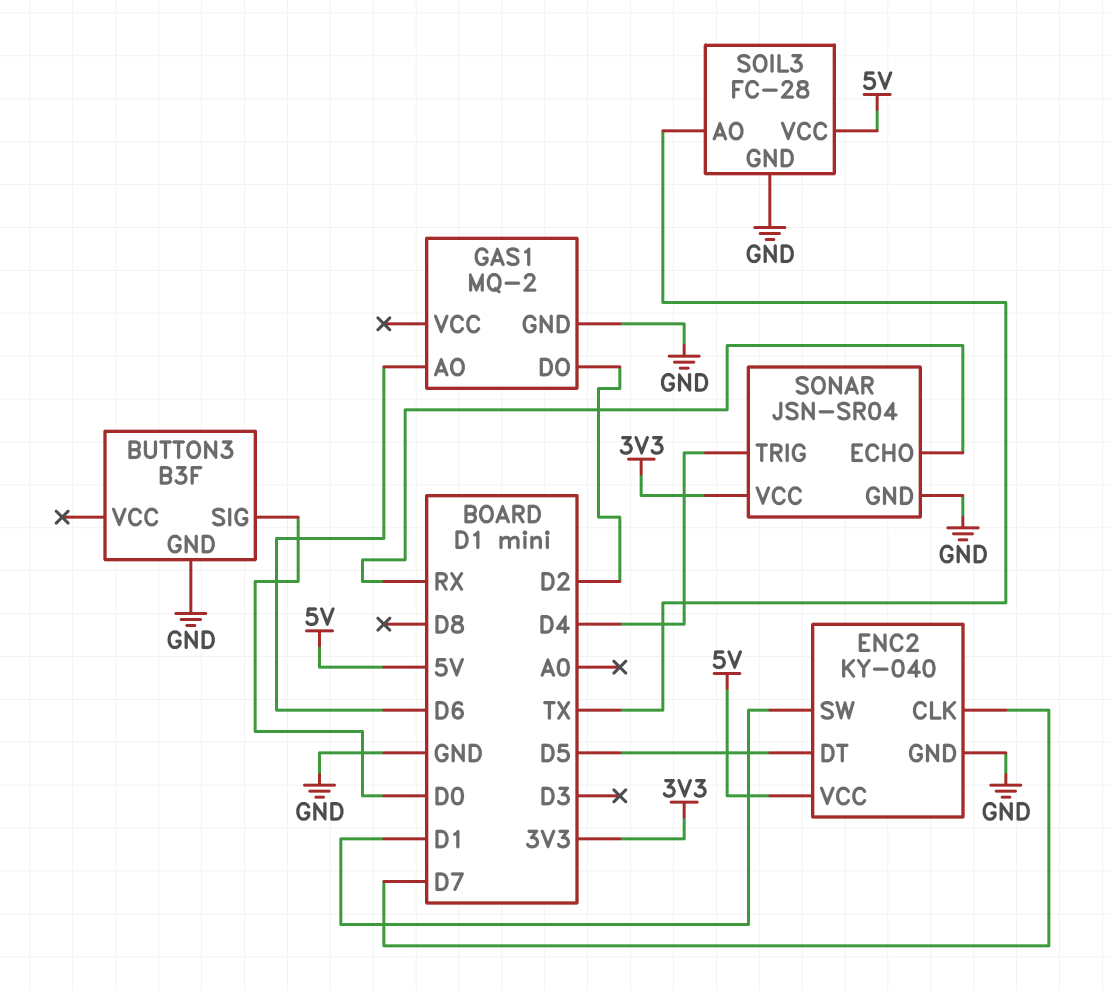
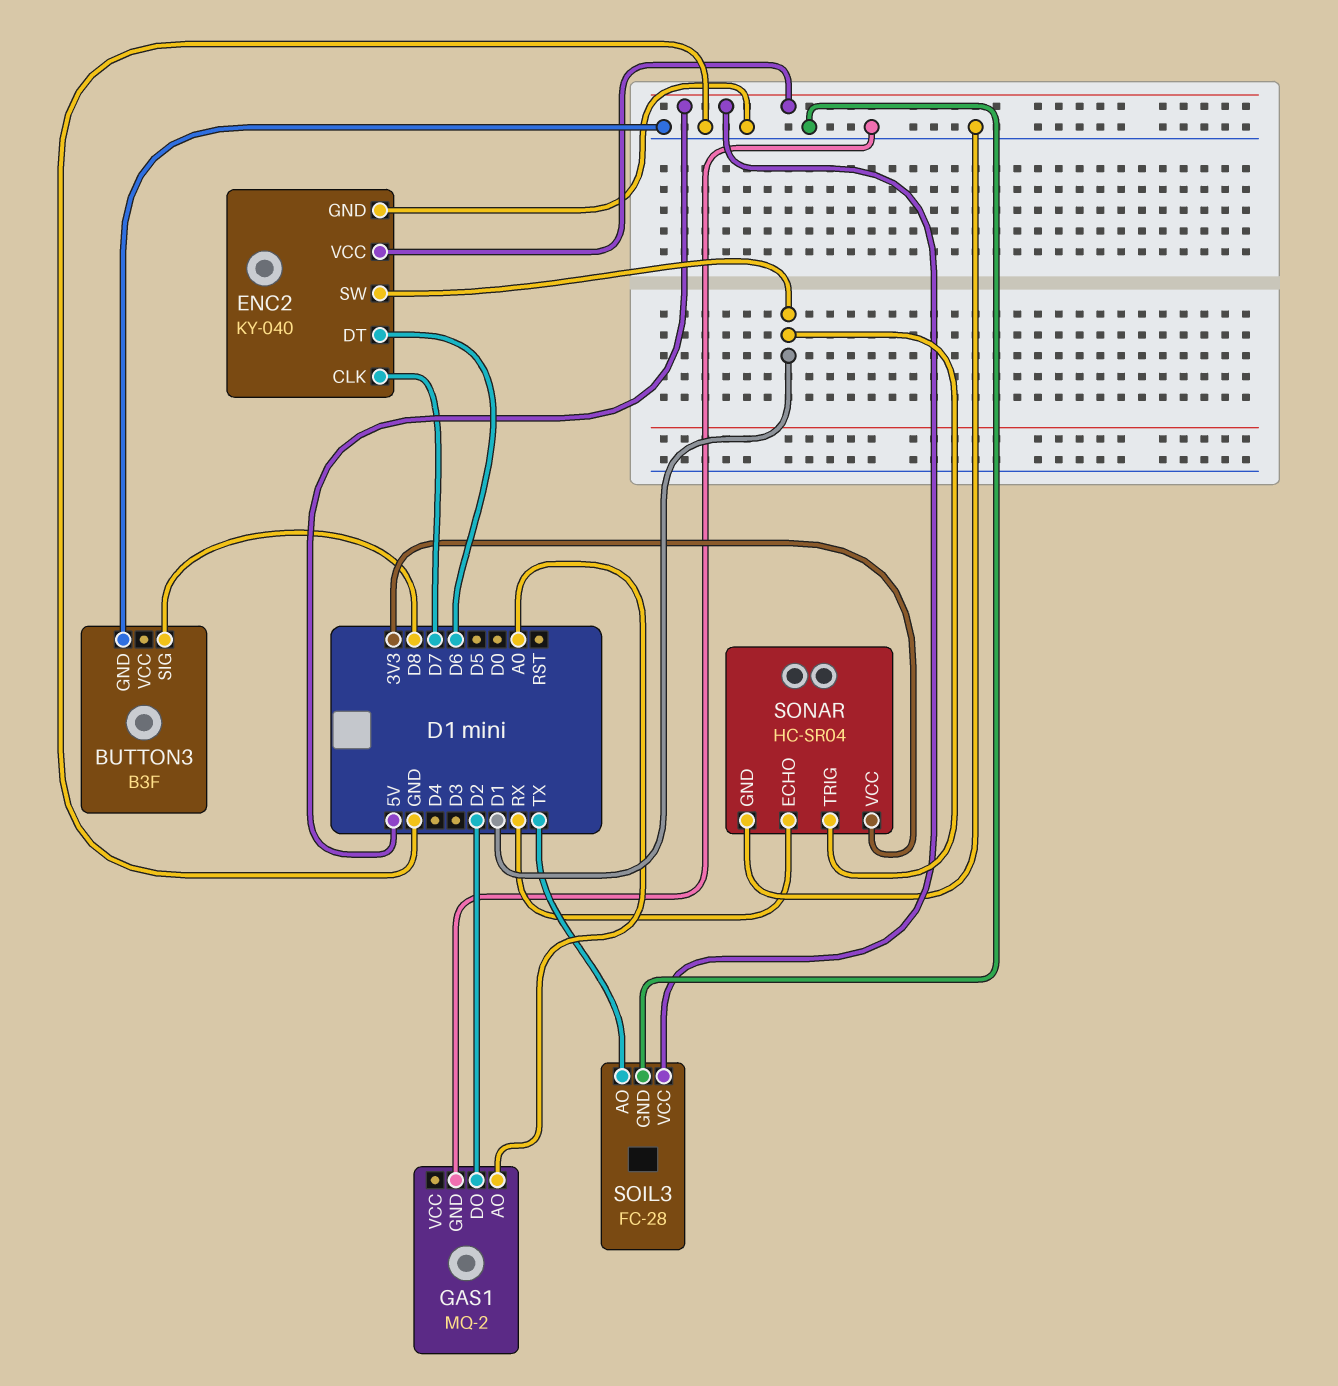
BUTTON3 pin SIG: D0 -> D8
ENC2 pin DT: D5 -> D6
GAS1 pin AO: D6 -> A0
SONAR: JSN-SR04 -> HC-SR04
SONAR pin TRIG: D4 -> D1

